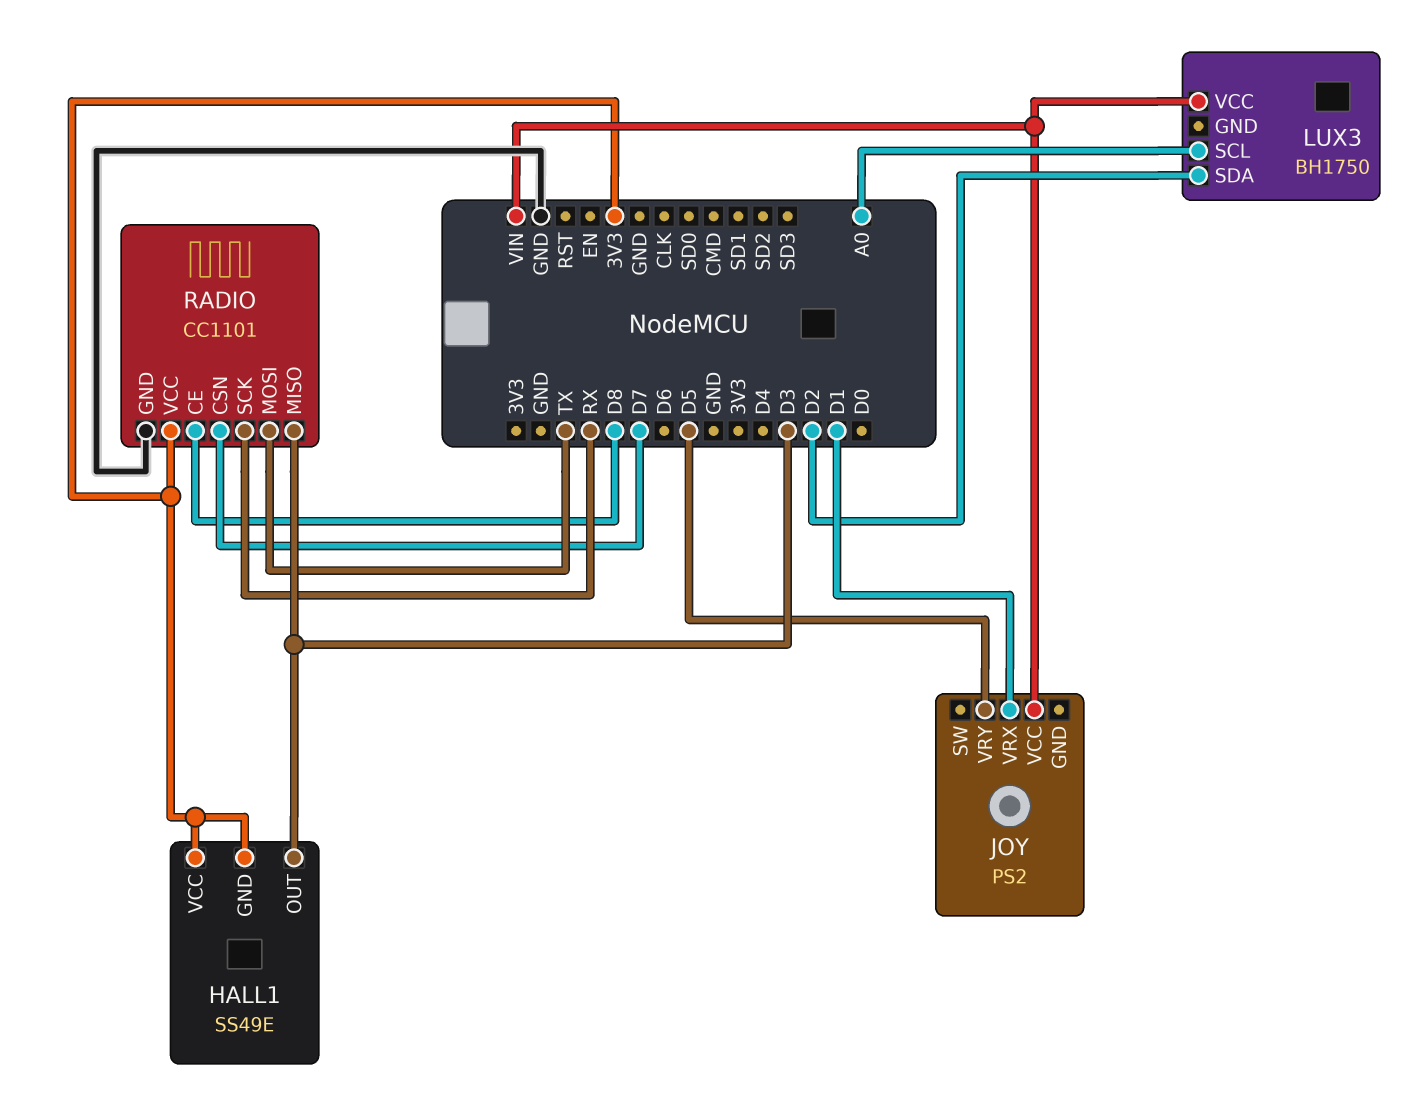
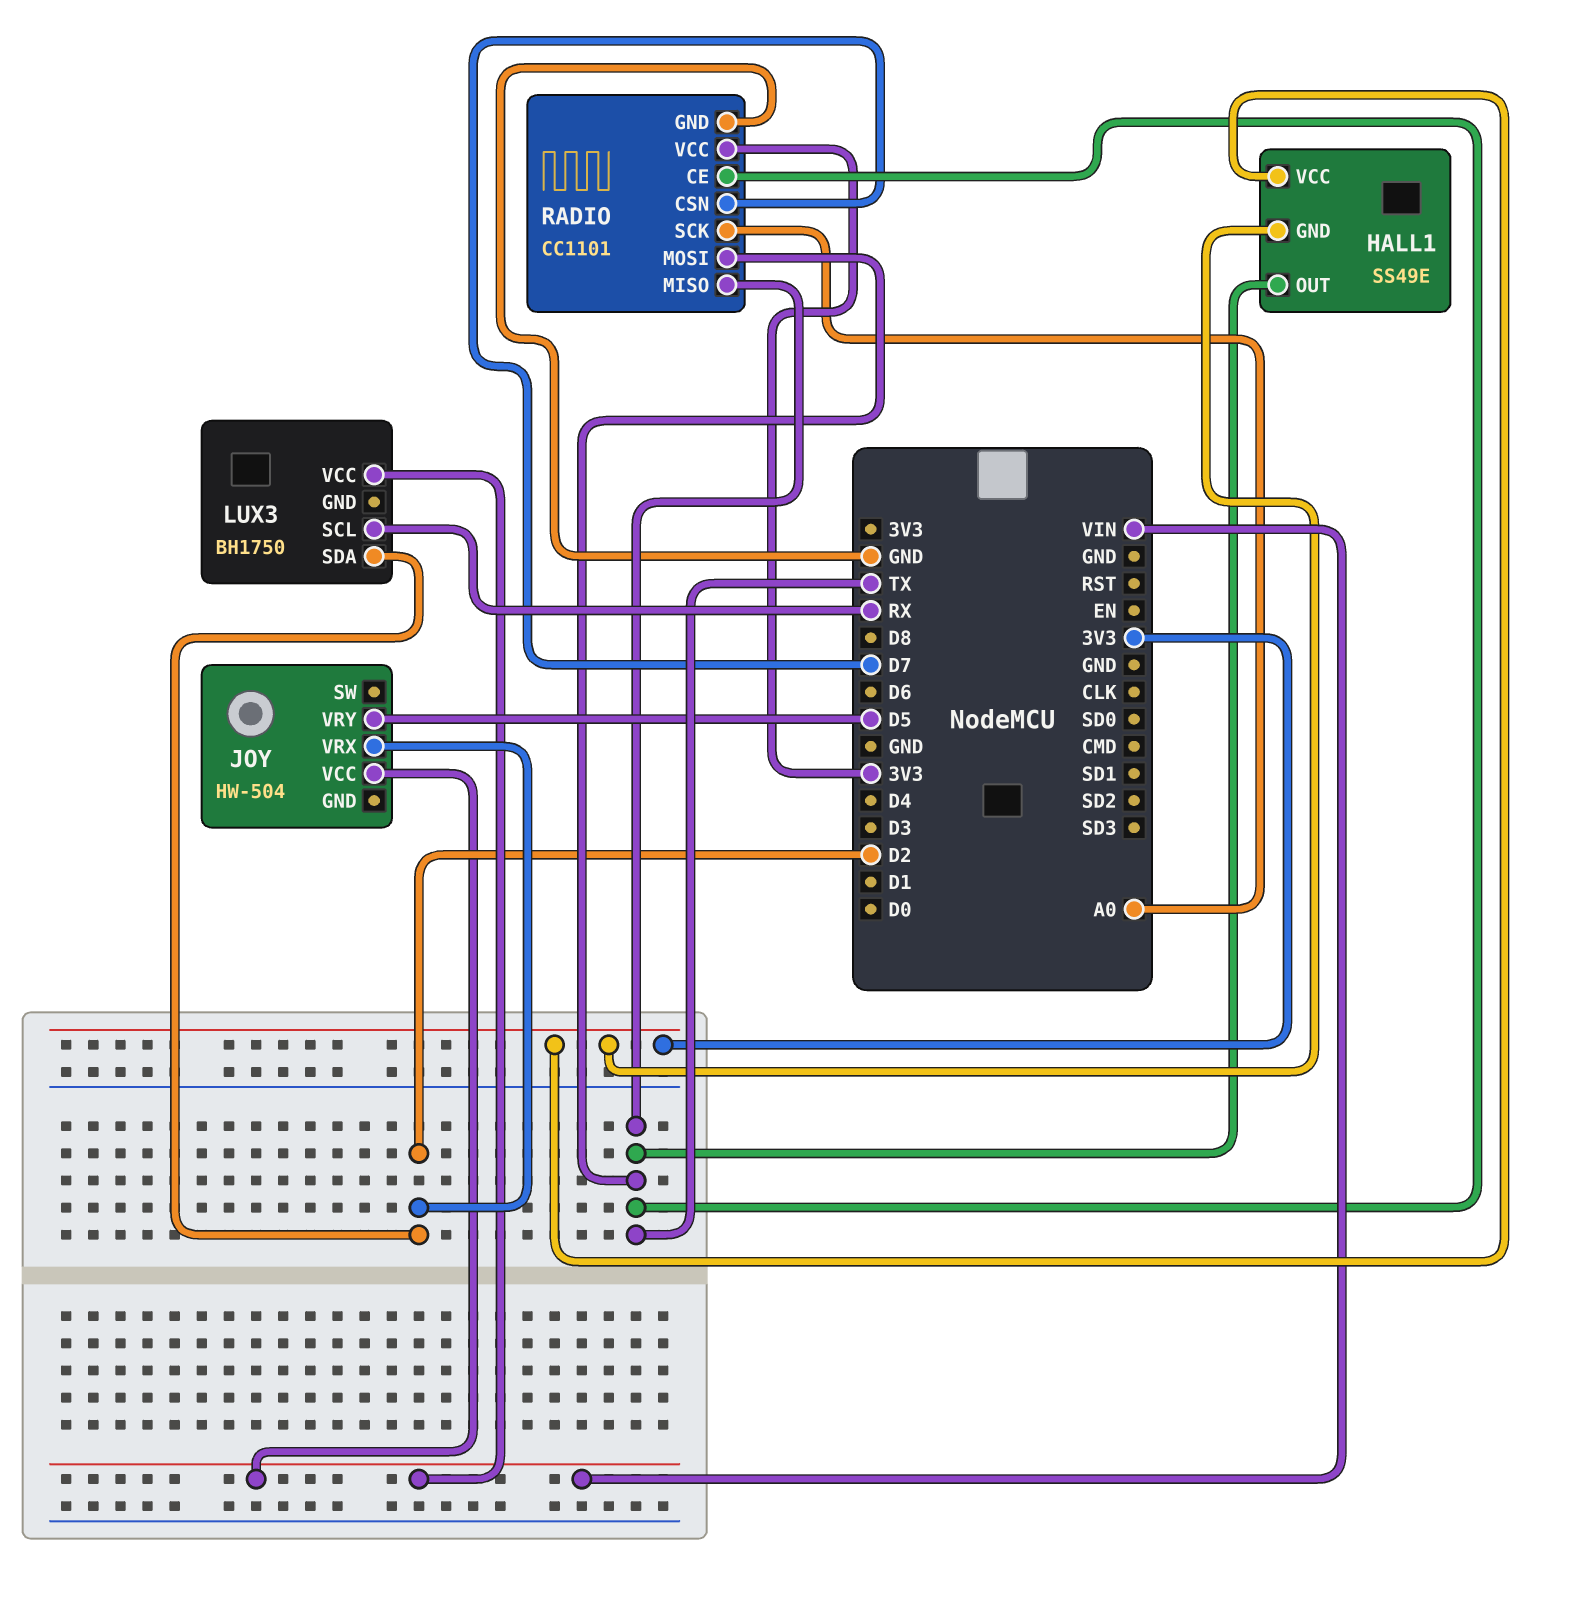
HALL1 pin OUT: D3 -> TX
JOY: PS2 -> HW-504
JOY pin VRX: D1 -> D2
LUX3 pin SCL: A0 -> RX
RADIO pin CE: D8 -> TX
RADIO pin MISO: D3 -> TX
RADIO pin SCK: RX -> A0

